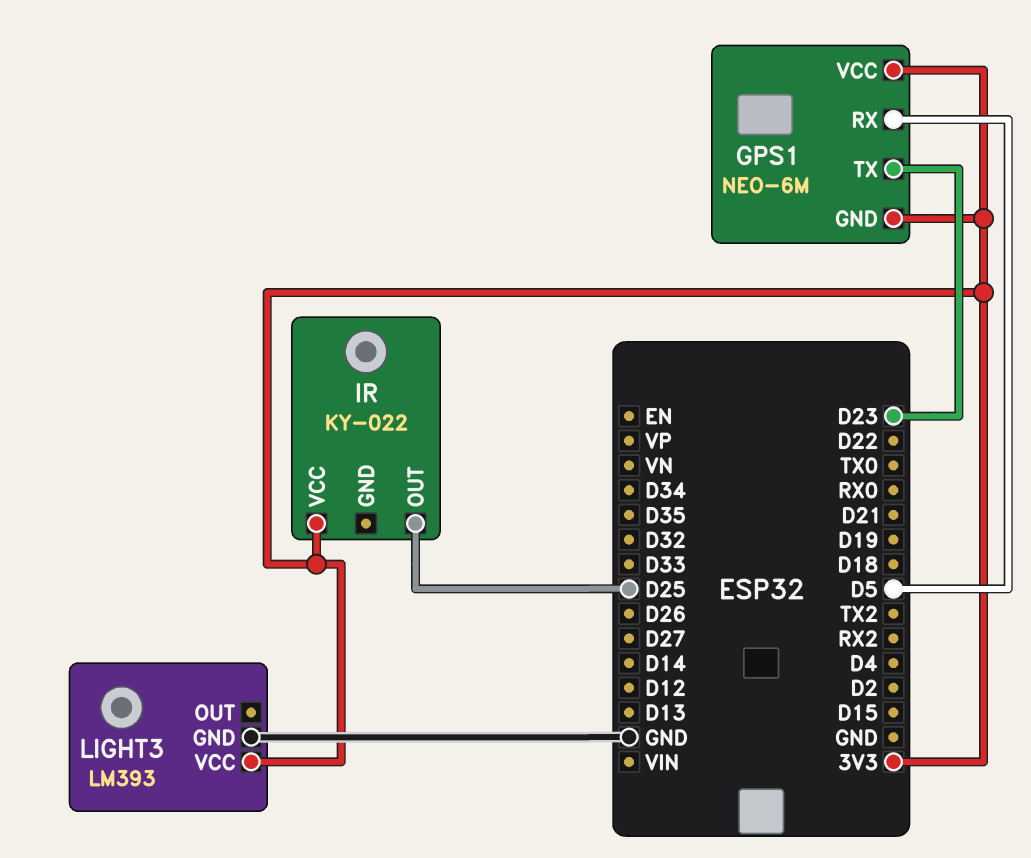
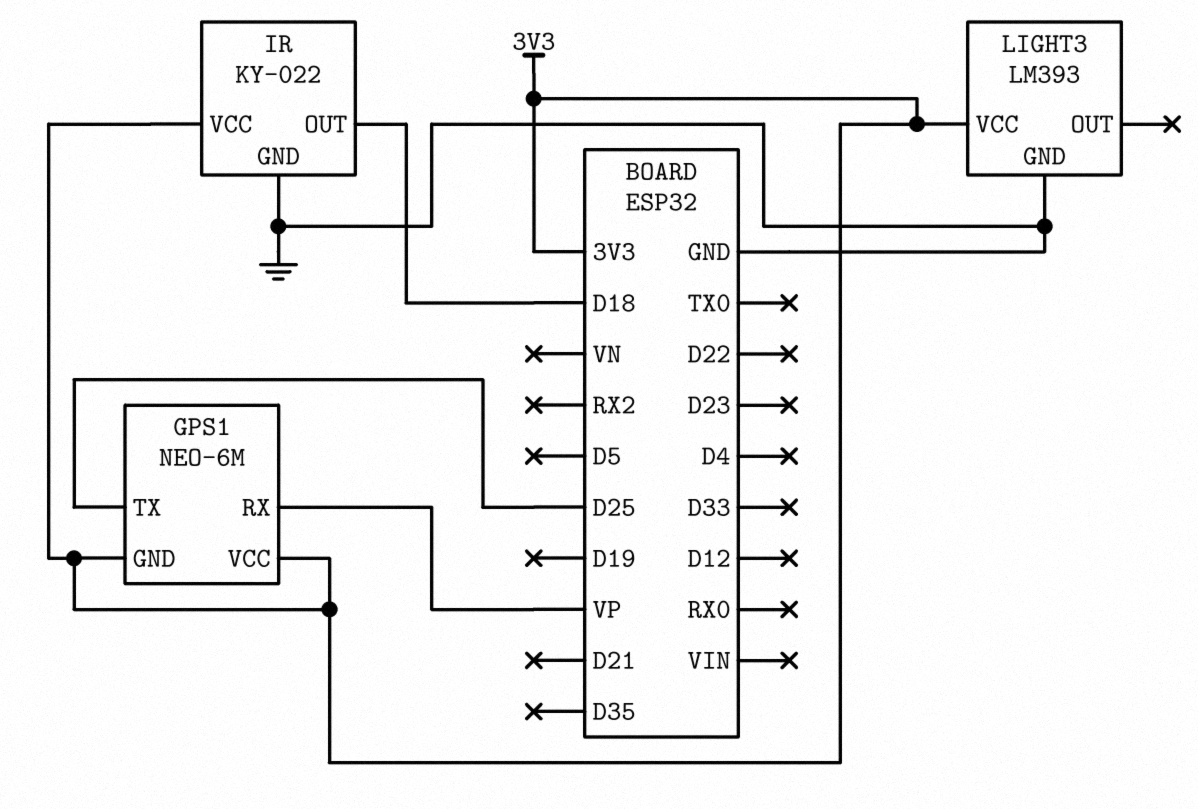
GPS1 pin RX: D5 -> VP
GPS1 pin TX: D23 -> D25
IR pin GND: none -> GND
IR pin OUT: D25 -> D18

